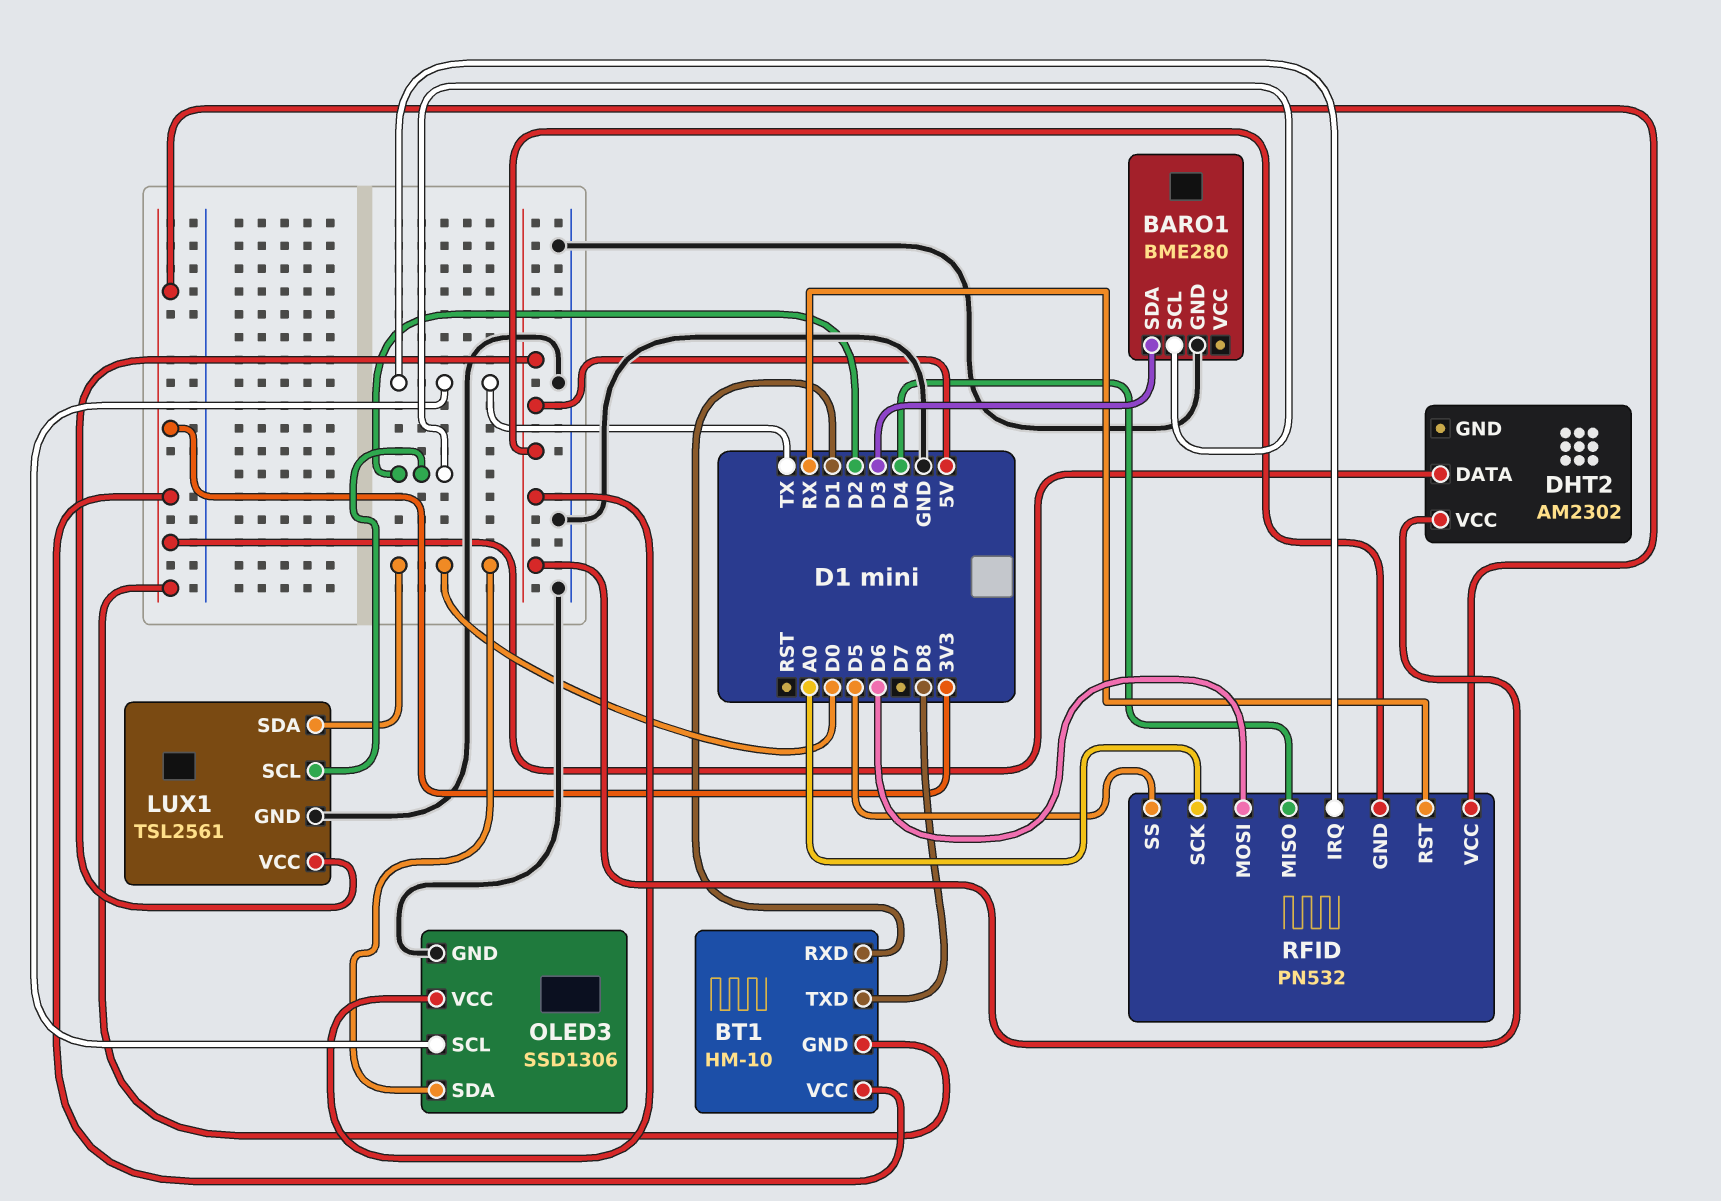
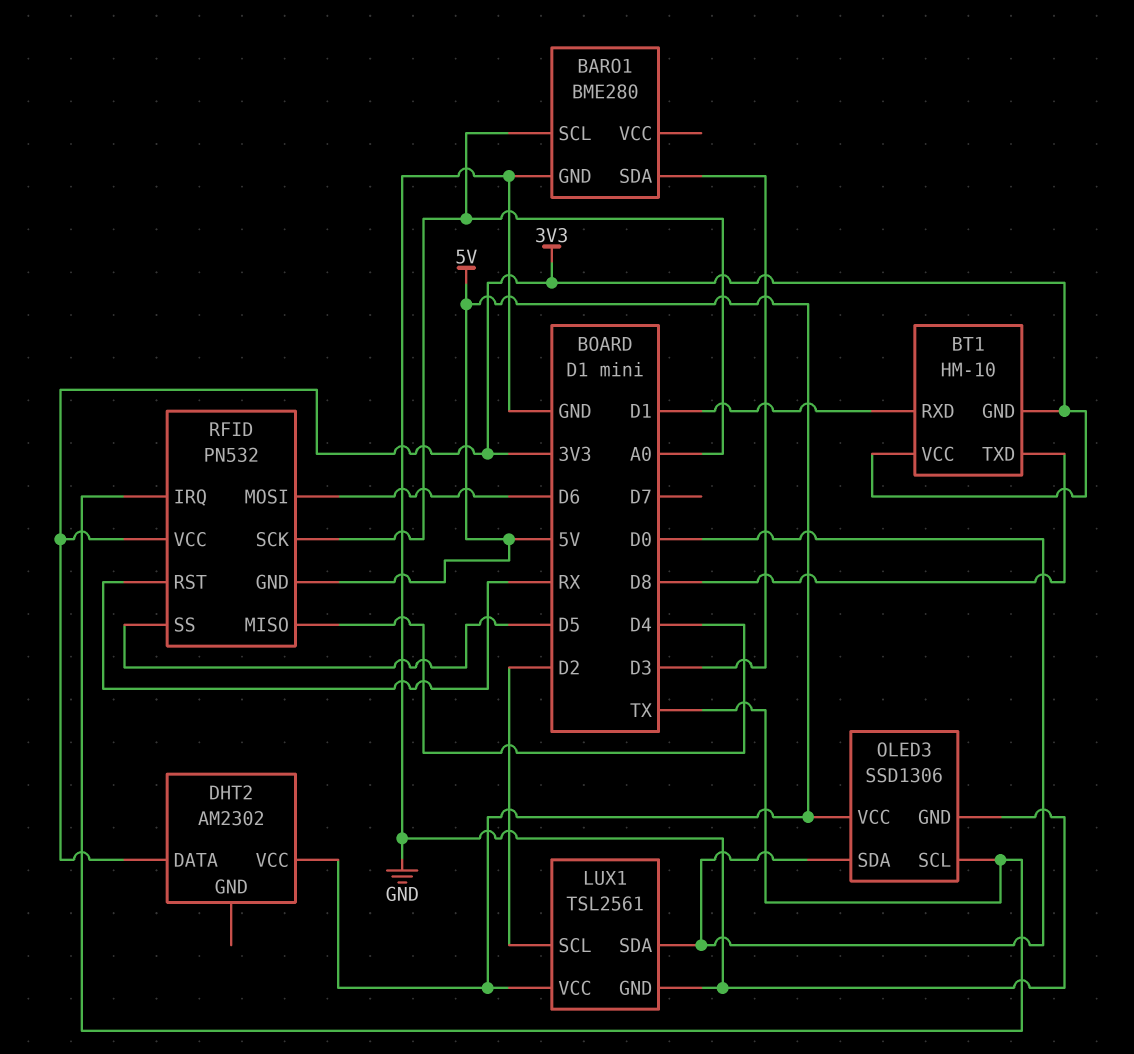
BARO1 pin SCL: D2 -> A0

